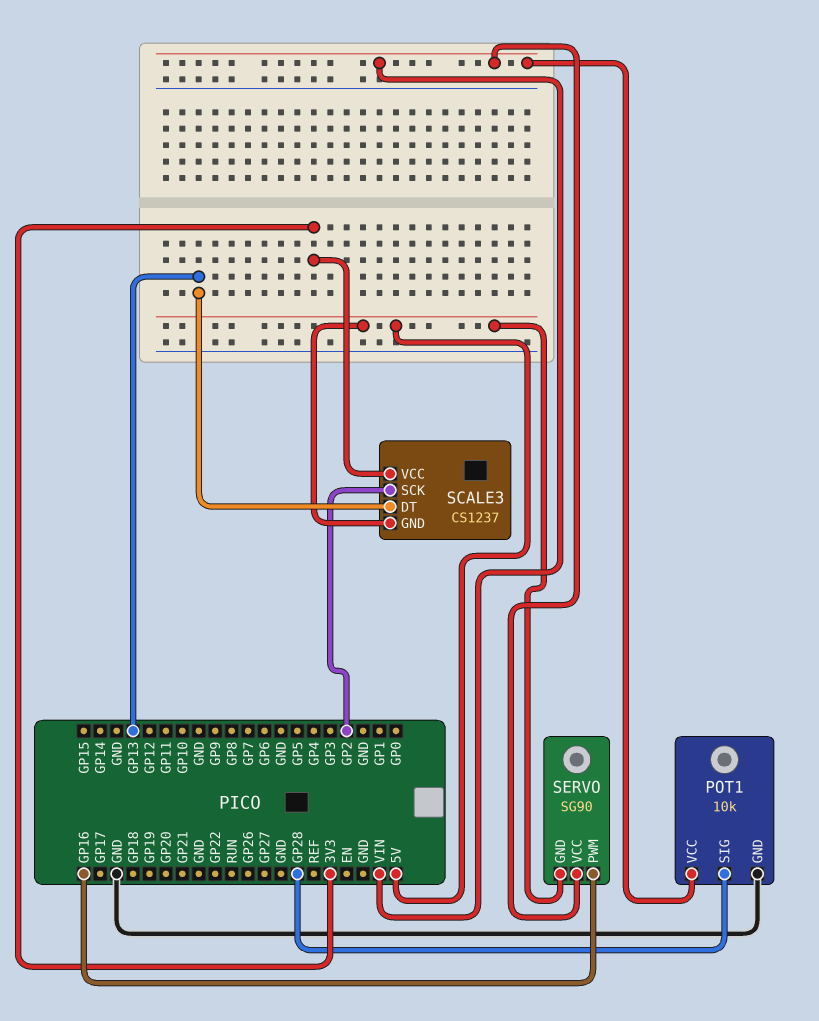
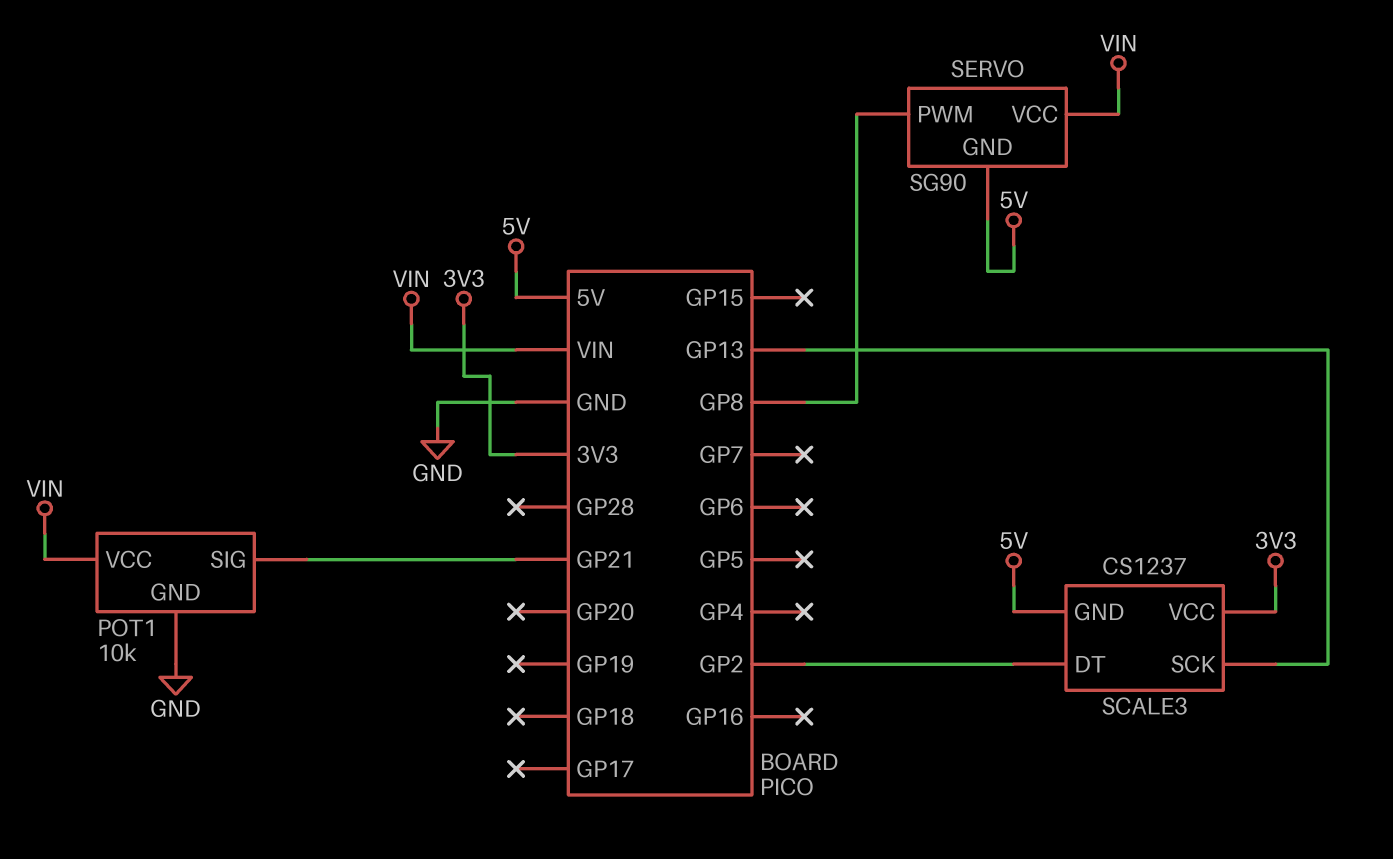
POT1 pin SIG: GP28 -> GP21
SCALE3 pin DT: GP13 -> GP2
SCALE3 pin SCK: GP2 -> GP13
SERVO pin PWM: GP16 -> GP8

